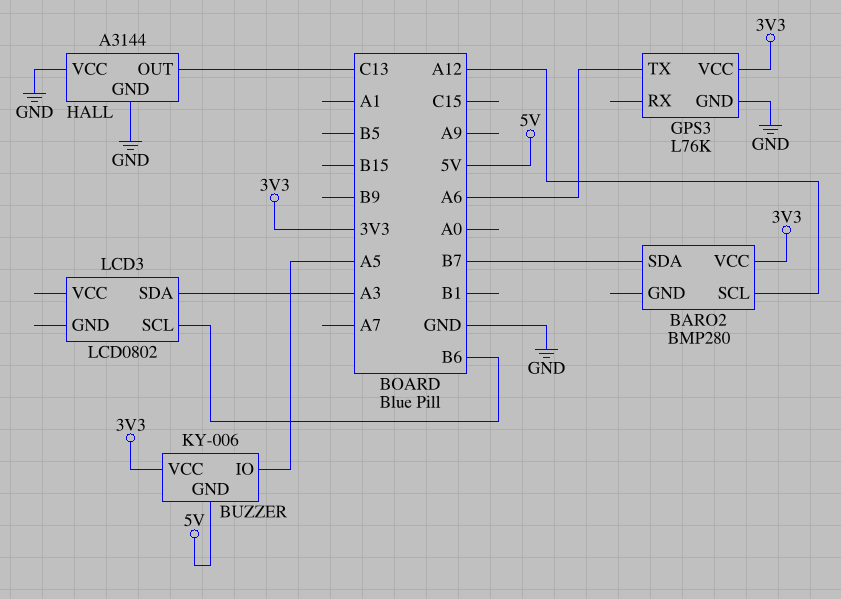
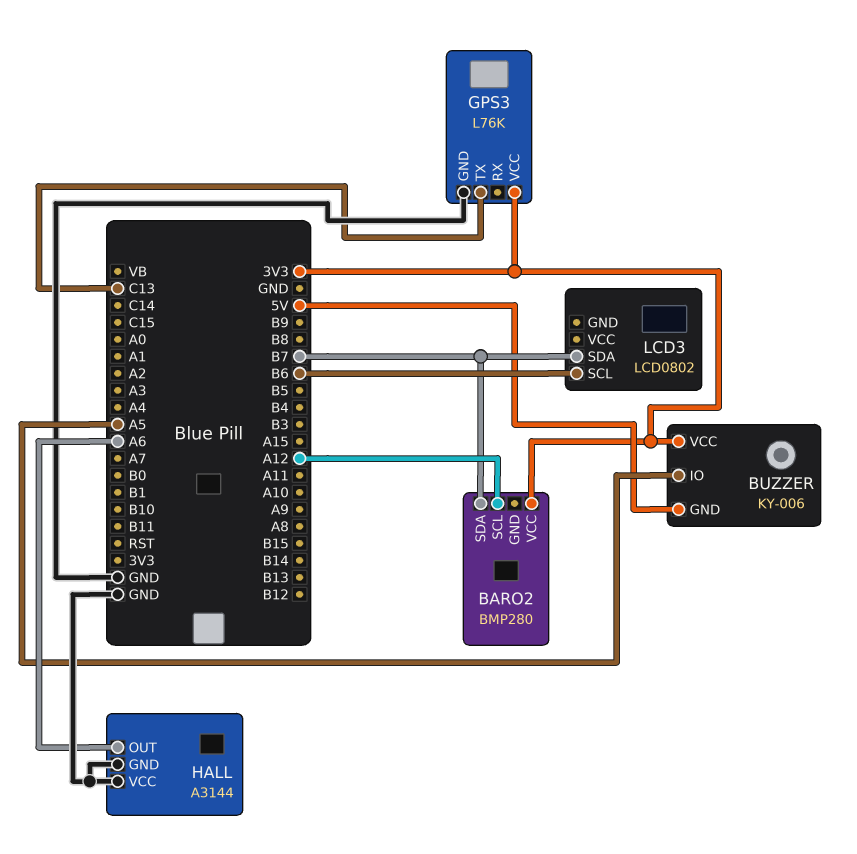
GPS3 pin TX: A6 -> C13
HALL pin OUT: C13 -> A6
LCD3 pin SDA: A3 -> B7

